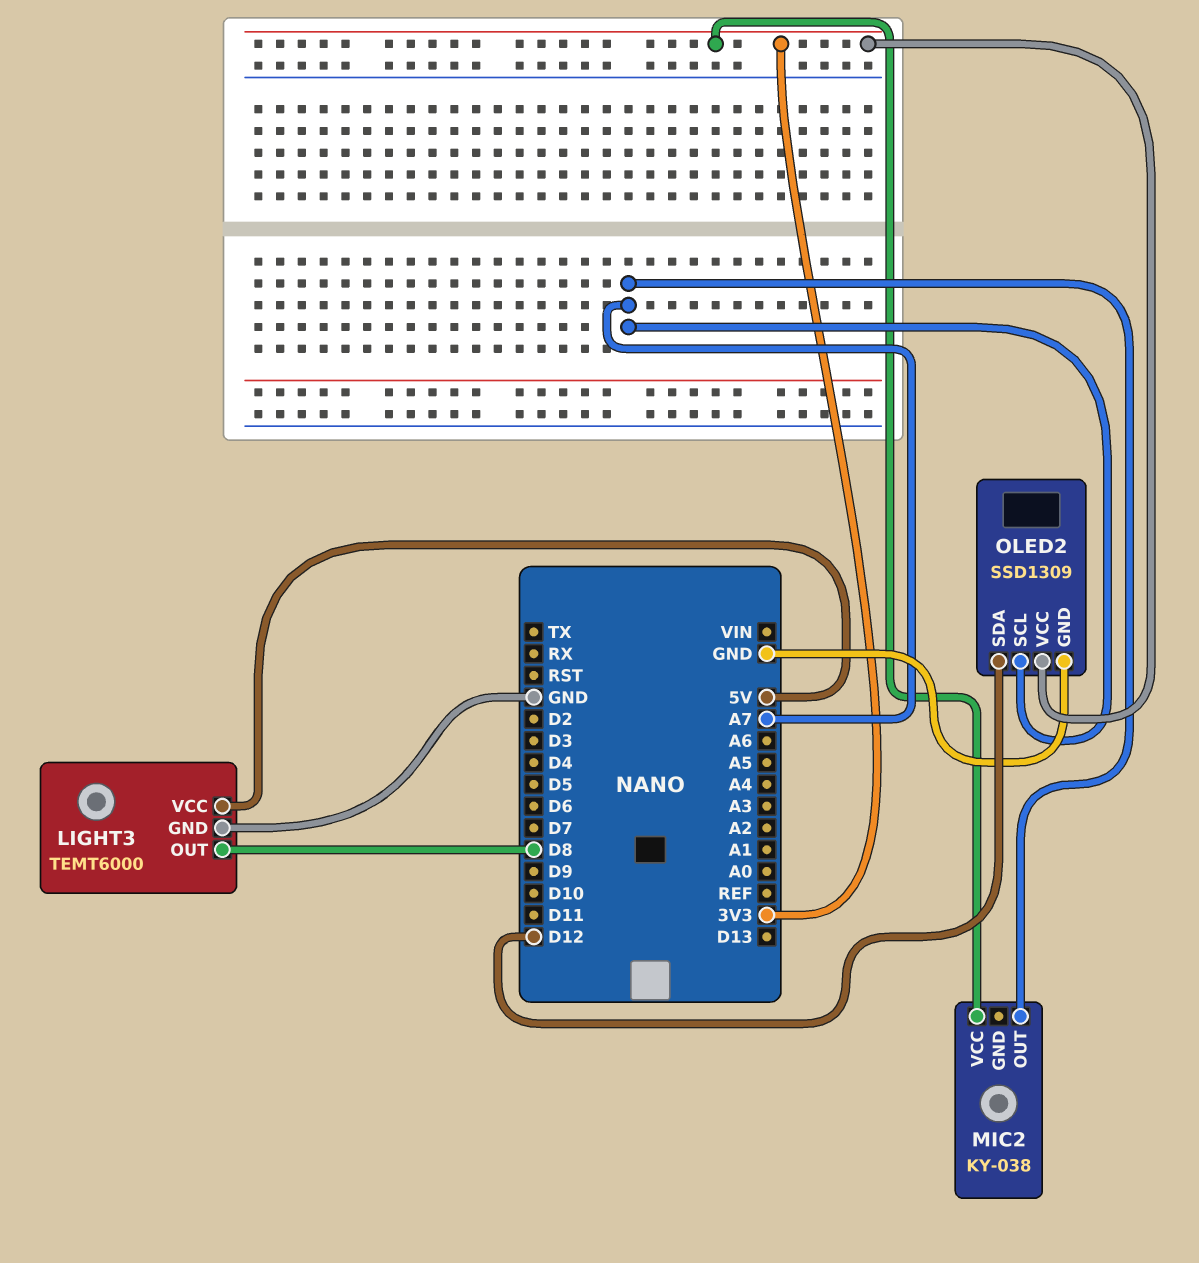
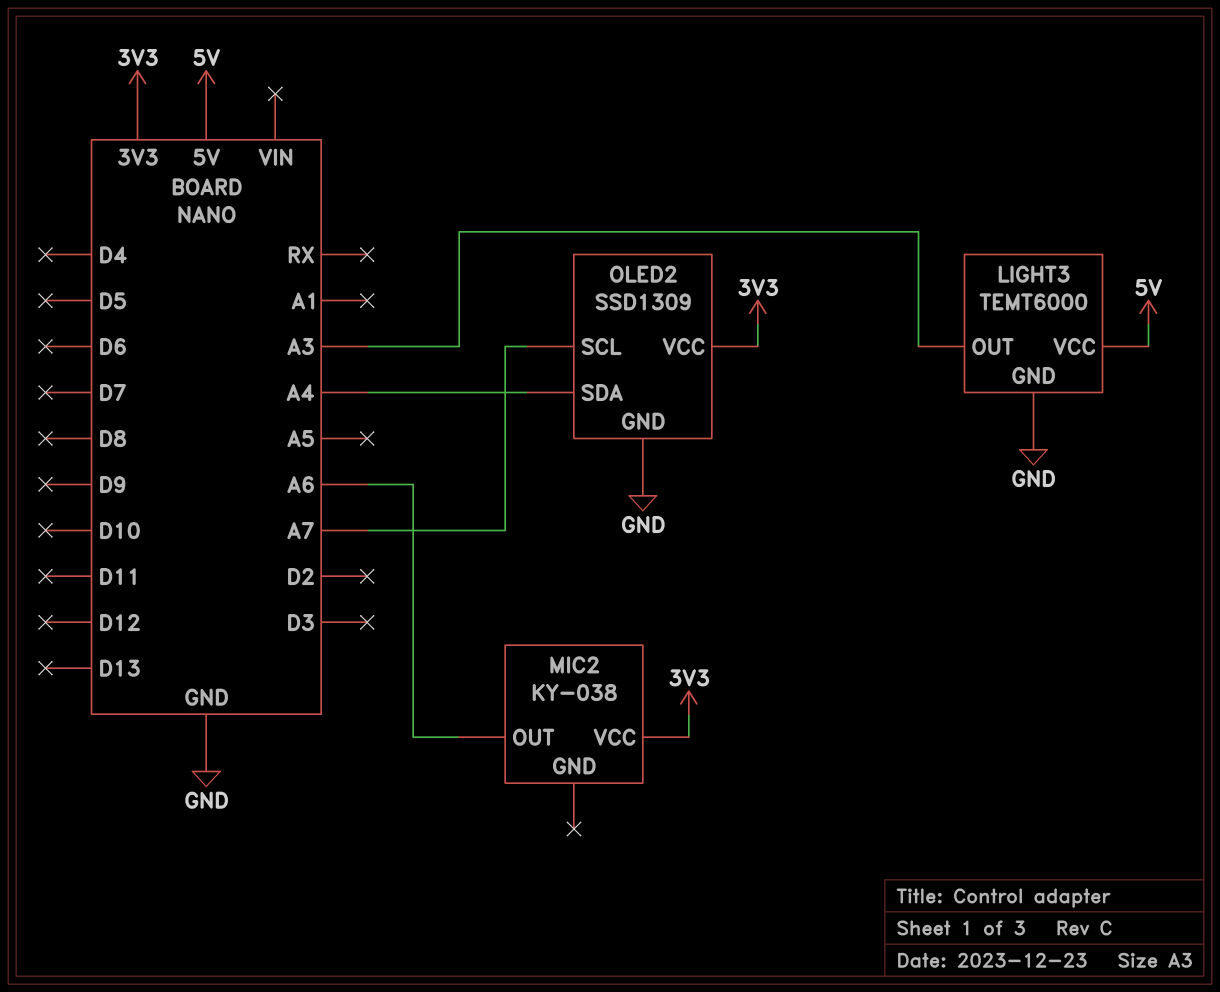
LIGHT3 pin OUT: D8 -> A3
MIC2 pin OUT: A7 -> A6
OLED2 pin SDA: D12 -> A4

